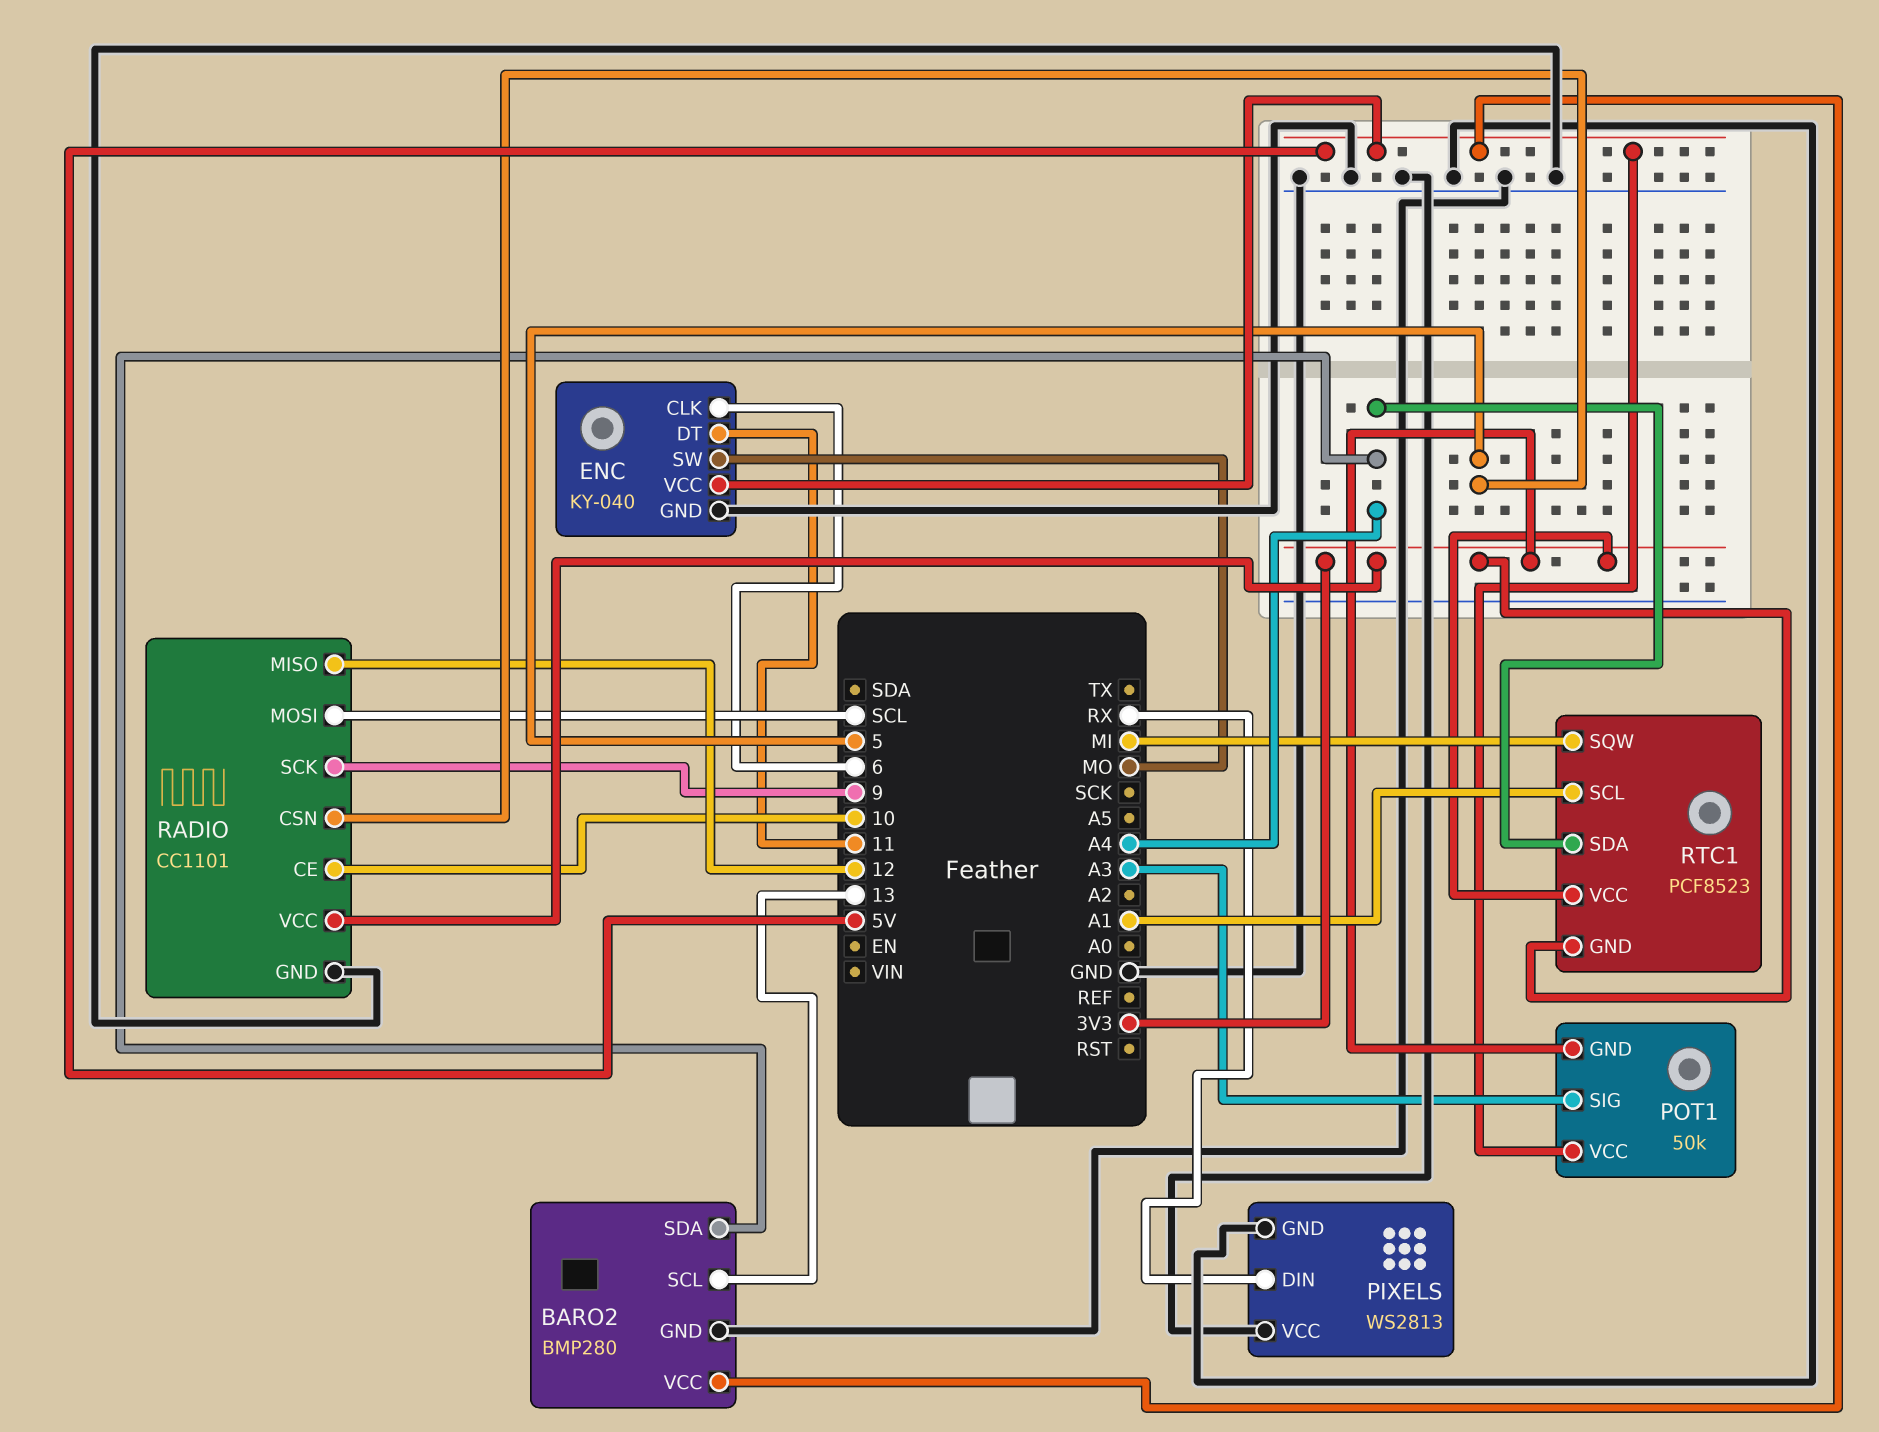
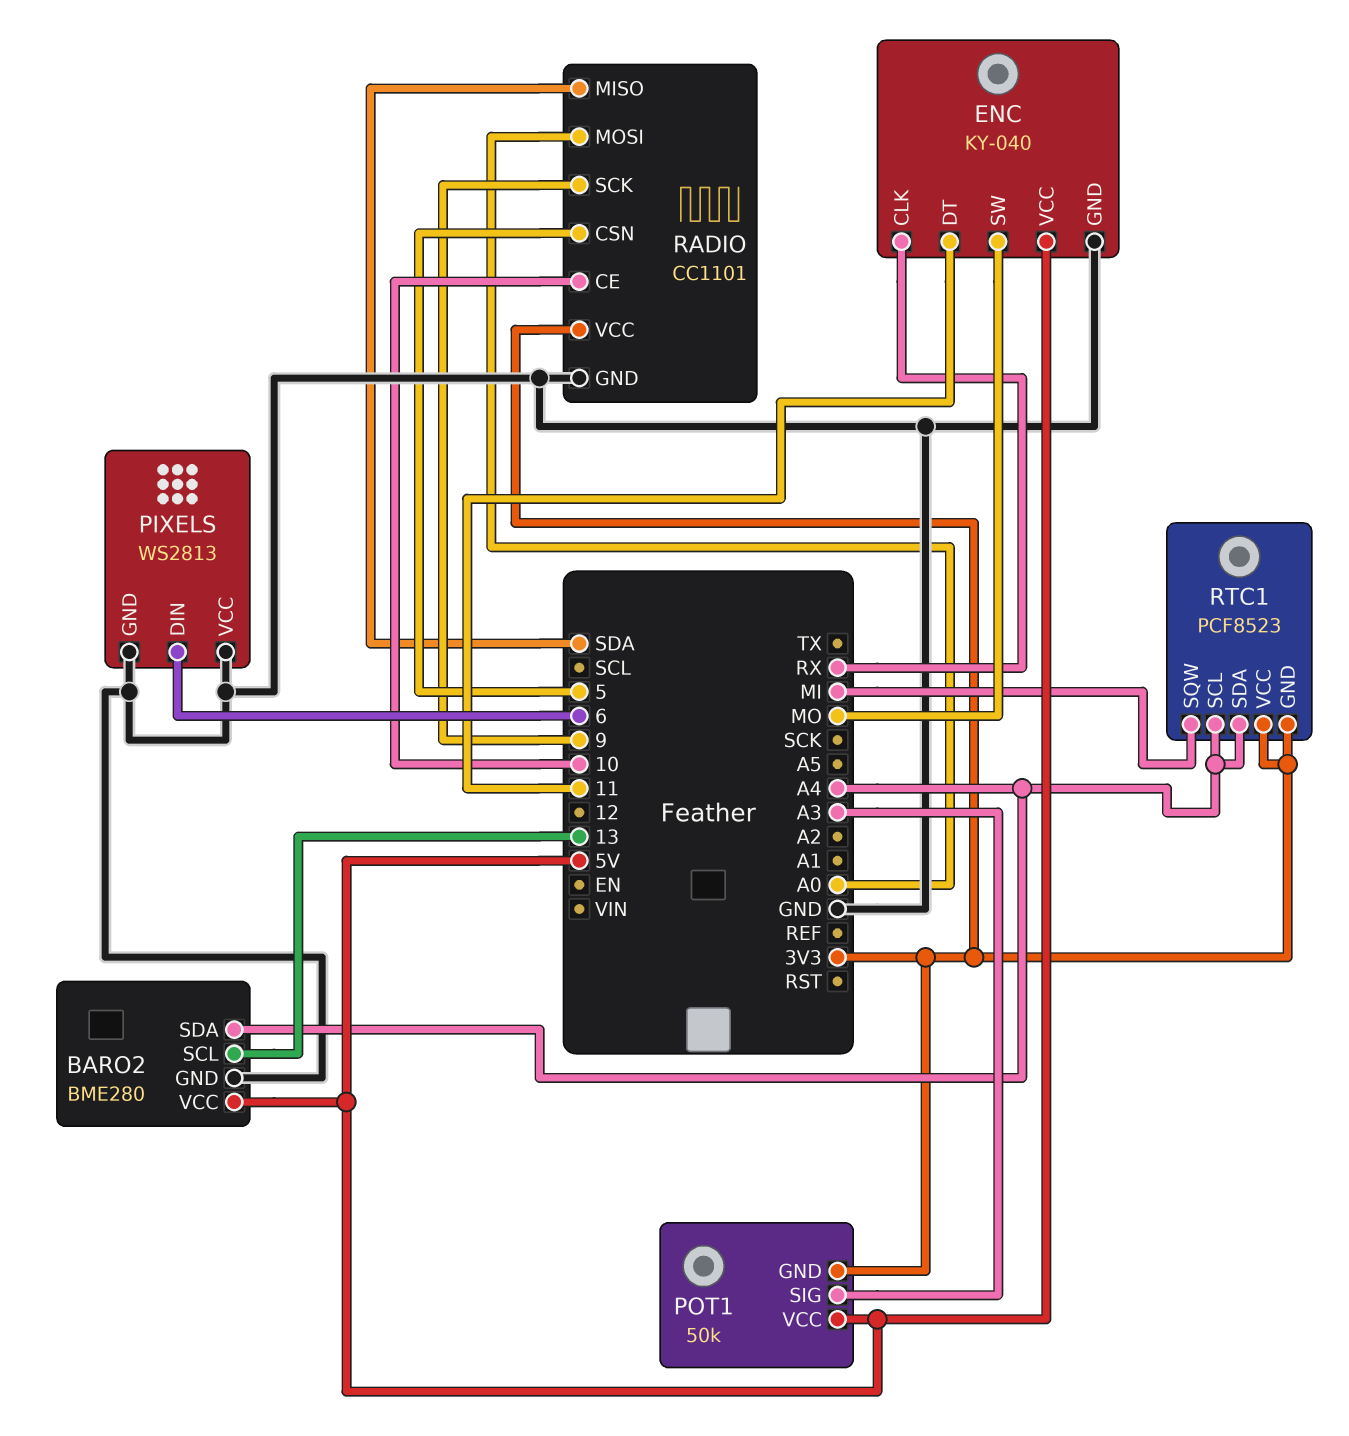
BARO2: BMP280 -> BME280
ENC pin CLK: 6 -> RX
PIXELS pin DIN: RX -> 6
RADIO pin MISO: 12 -> SDA
RADIO pin MOSI: SCL -> A0
RTC1 pin SCL: A1 -> A4

